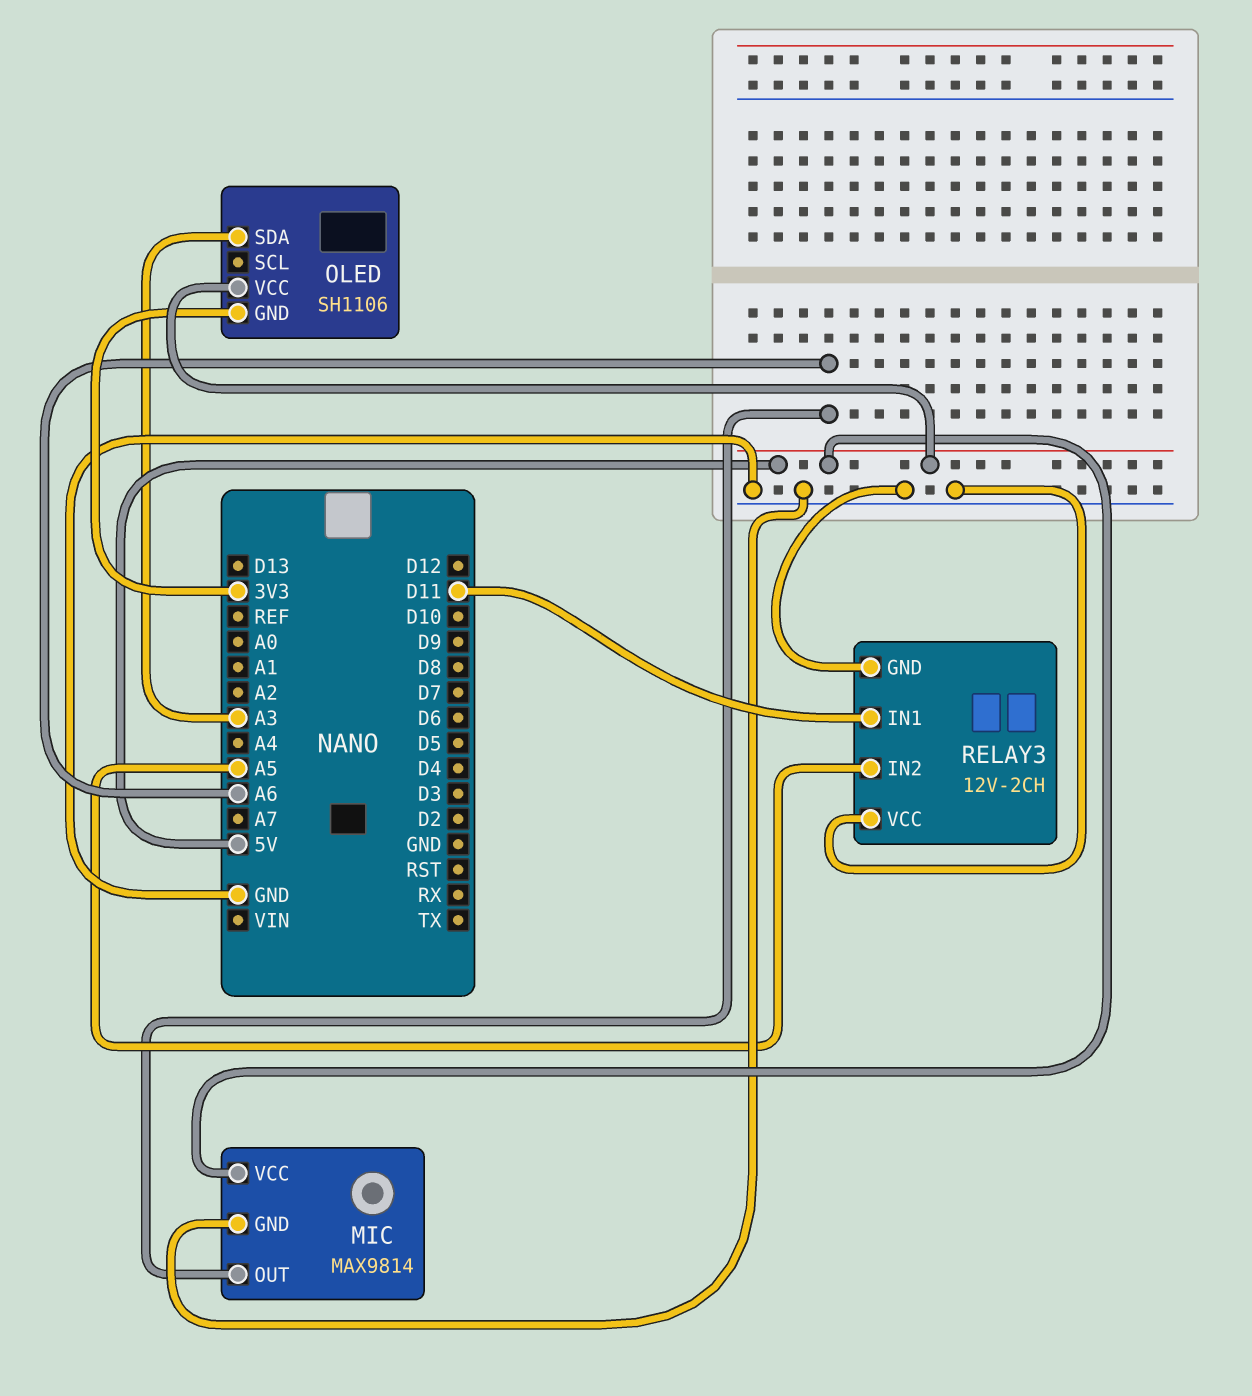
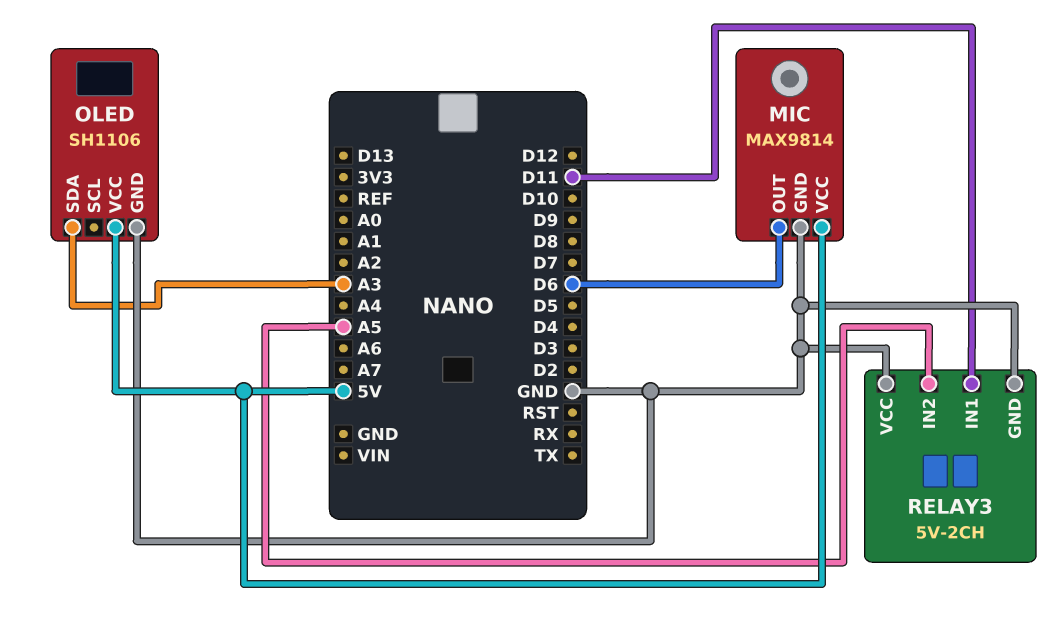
MIC pin OUT: A6 -> D6
OLED pin GND: 3V3 -> GND
RELAY3: 12V-2CH -> 5V-2CH

